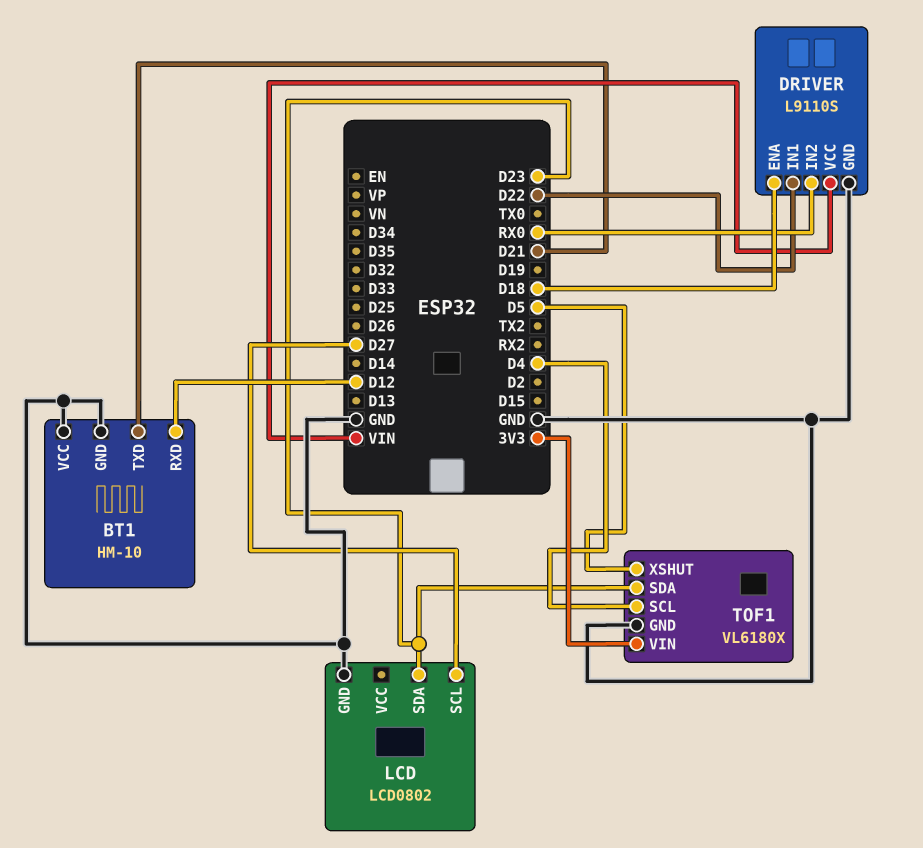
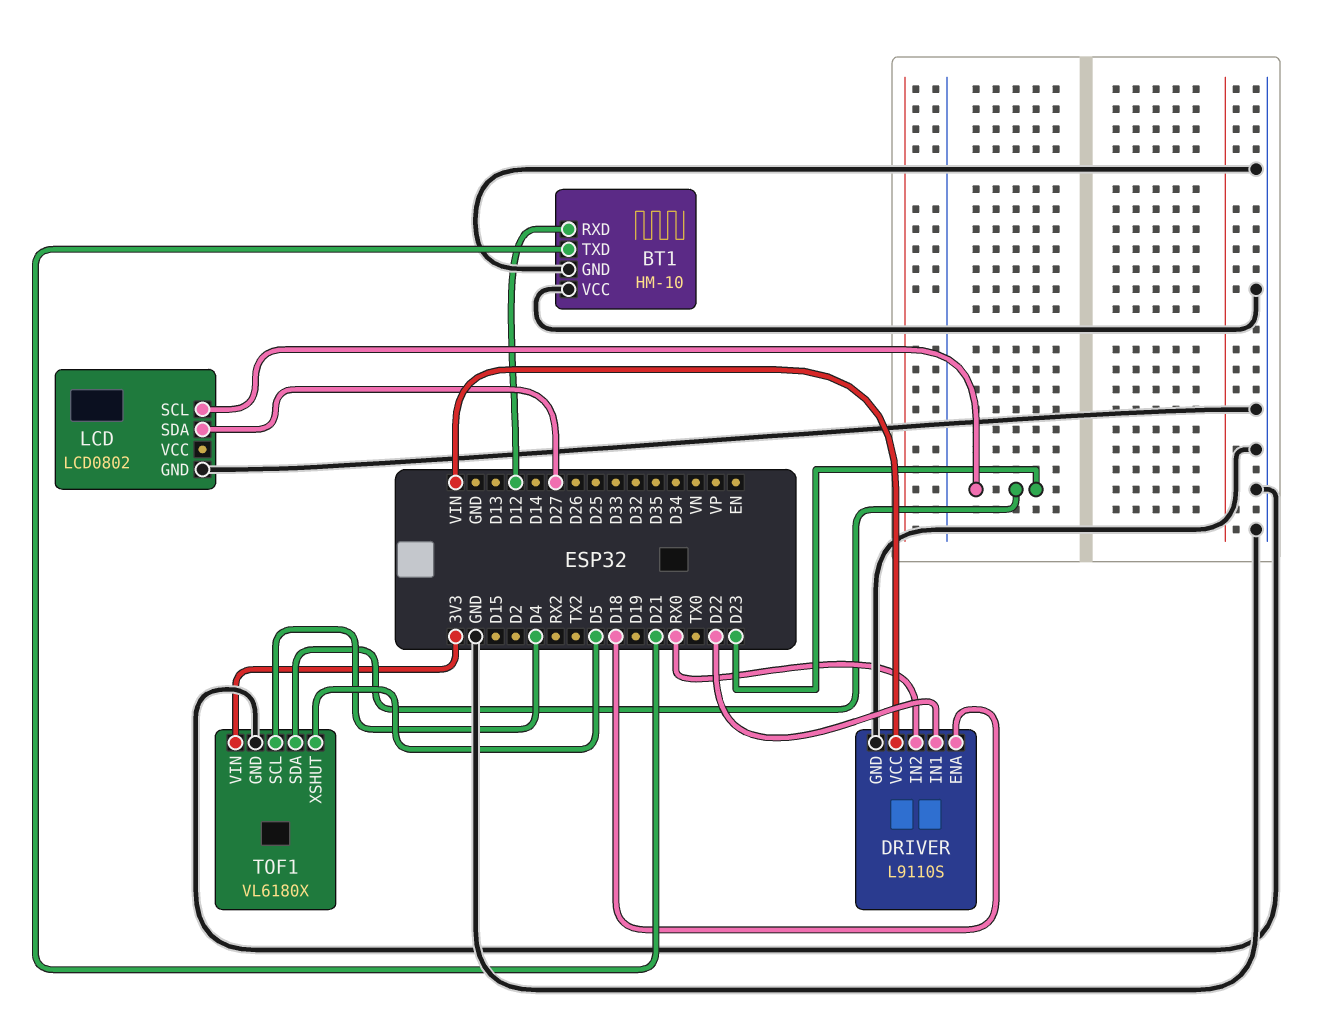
LCD pin SCL: D27 -> D23
LCD pin SDA: D23 -> D27

